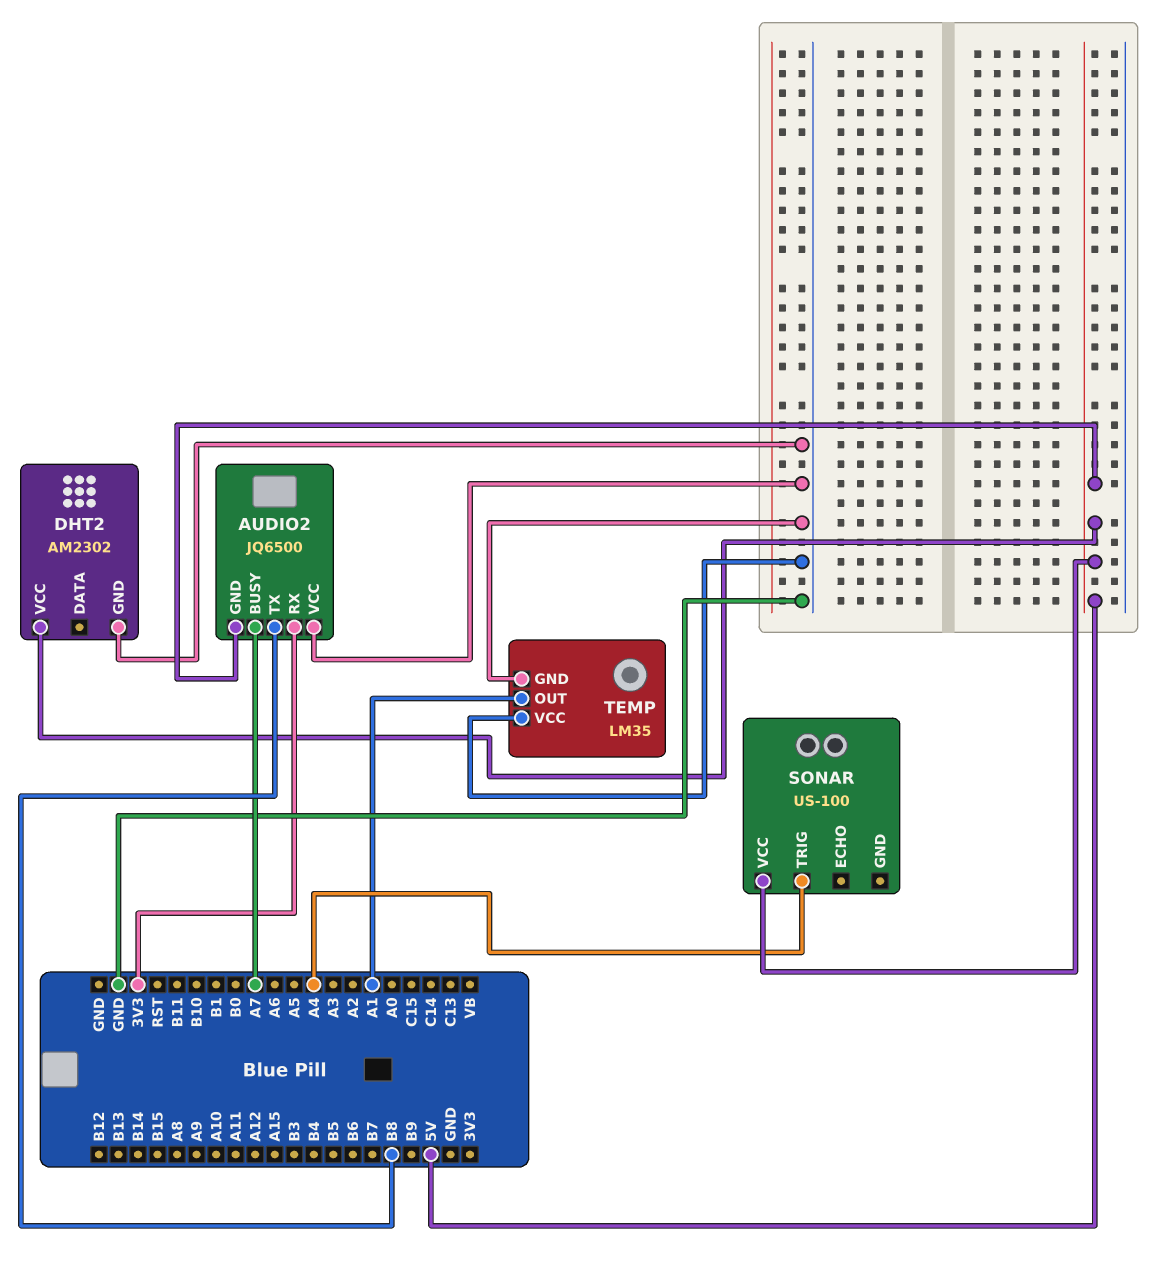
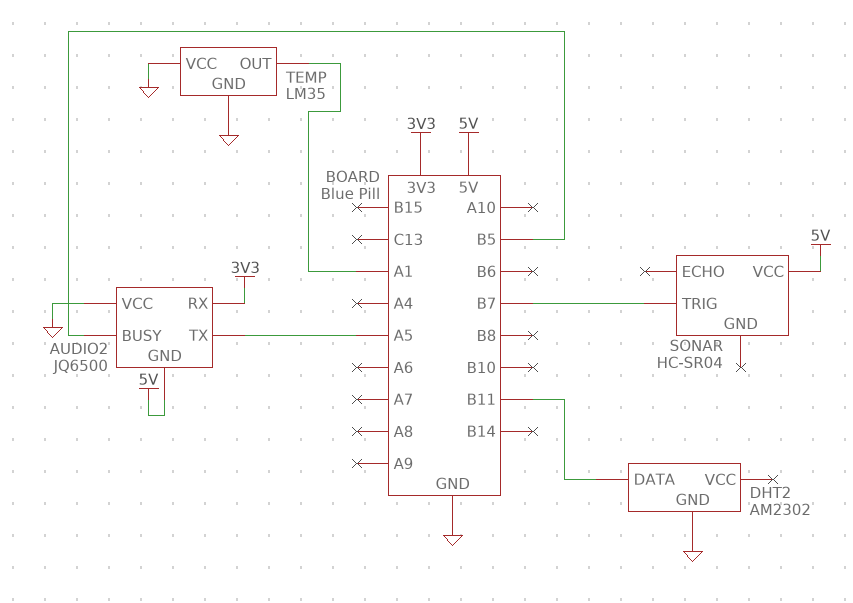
AUDIO2 pin BUSY: A7 -> B5
AUDIO2 pin TX: B8 -> A5
DHT2 pin DATA: none -> B11
DHT2 pin VCC: 5V -> none
SONAR: US-100 -> HC-SR04
SONAR pin TRIG: A4 -> B7

